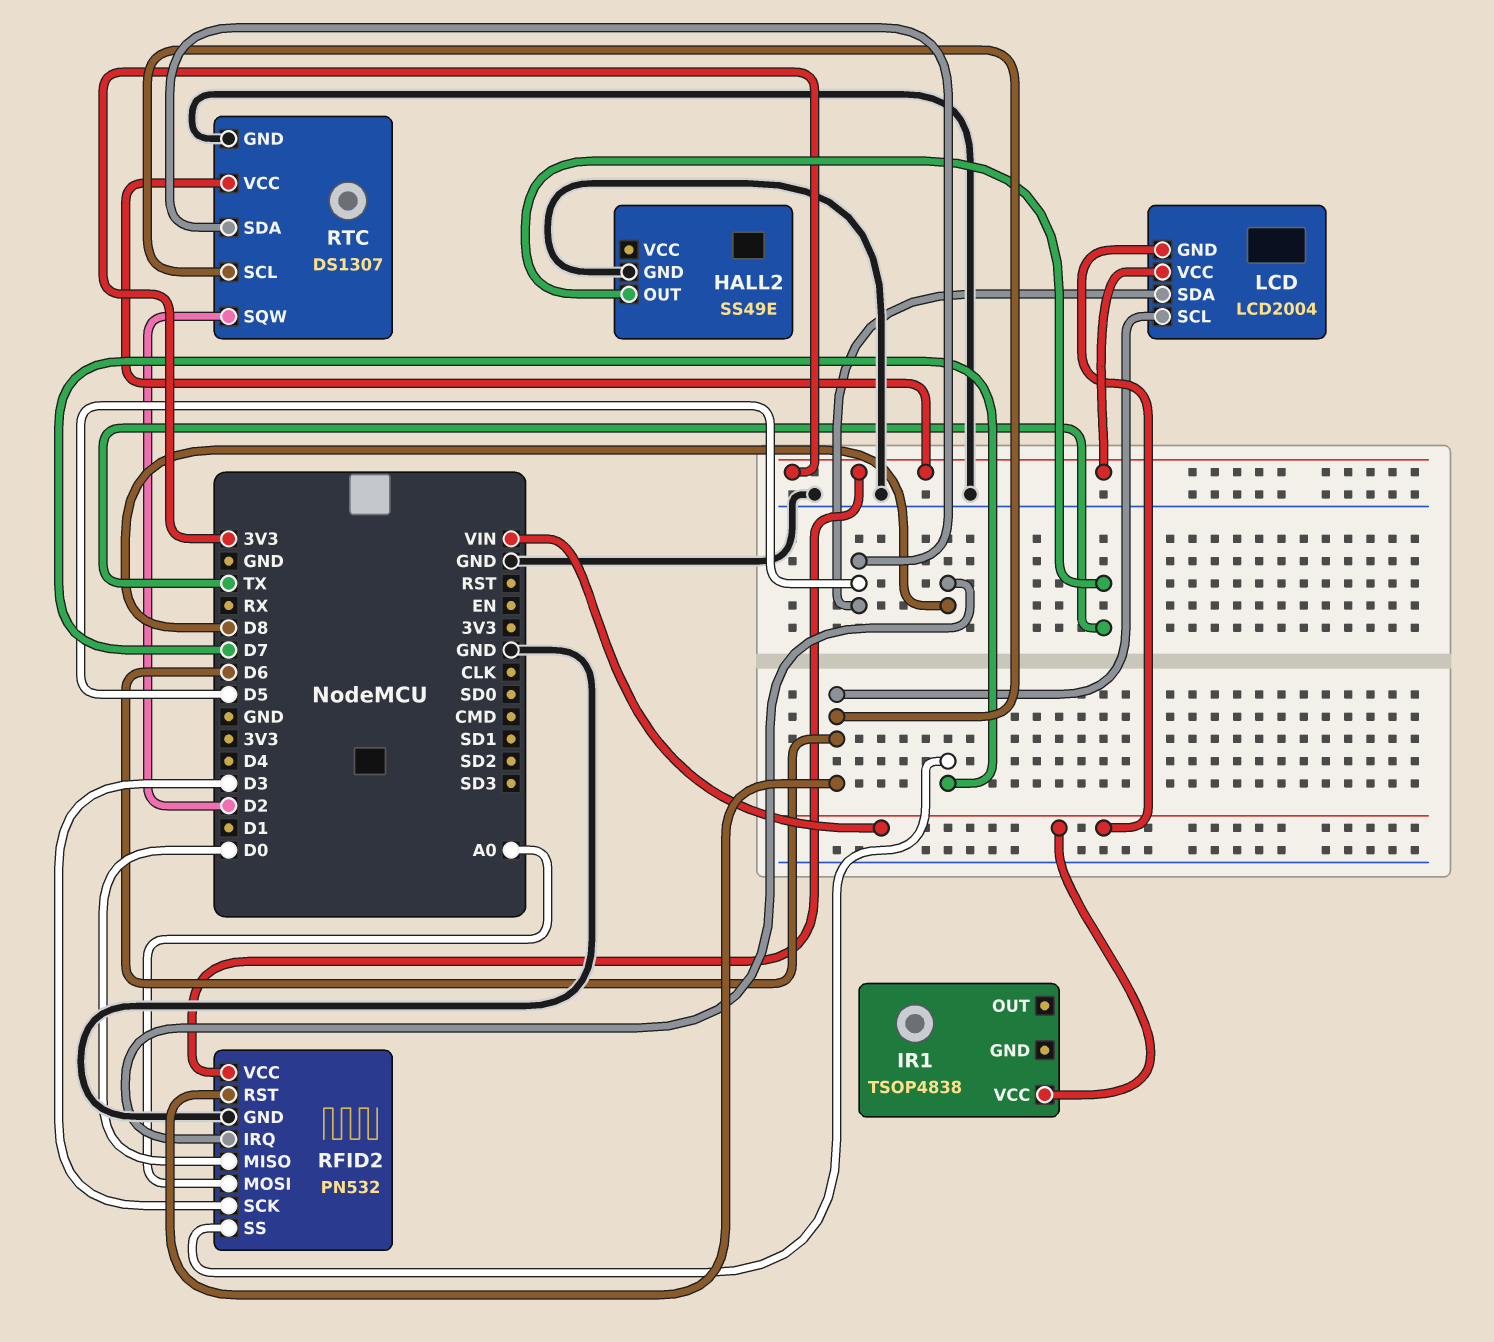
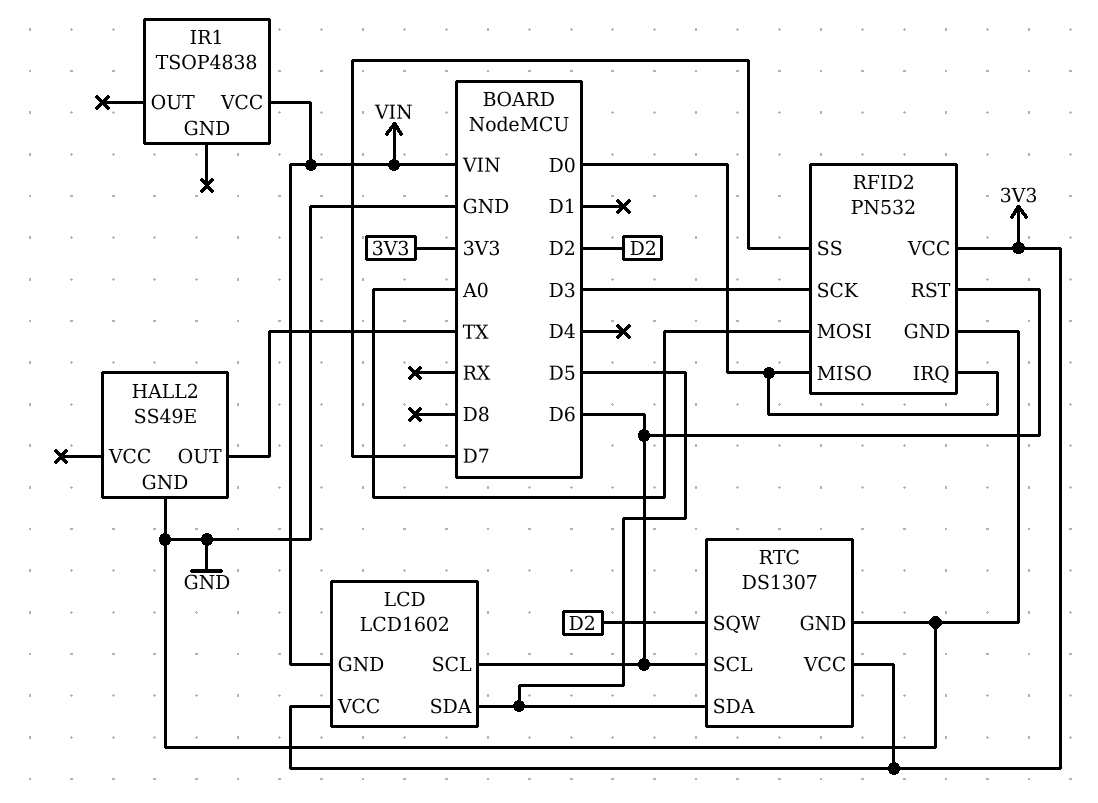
LCD: LCD2004 -> LCD1602
RFID2 pin IRQ: D8 -> D0

